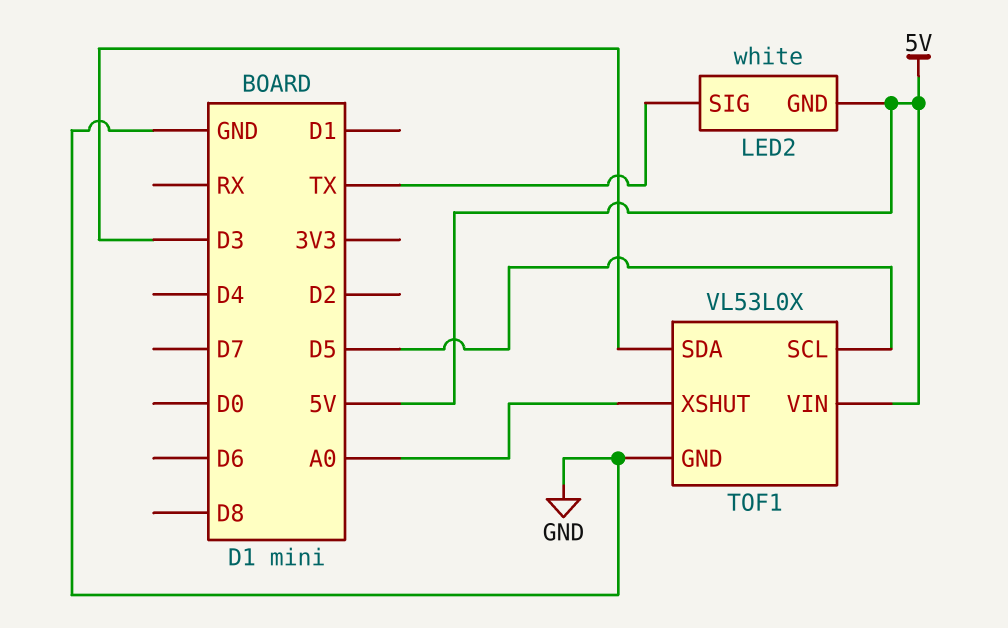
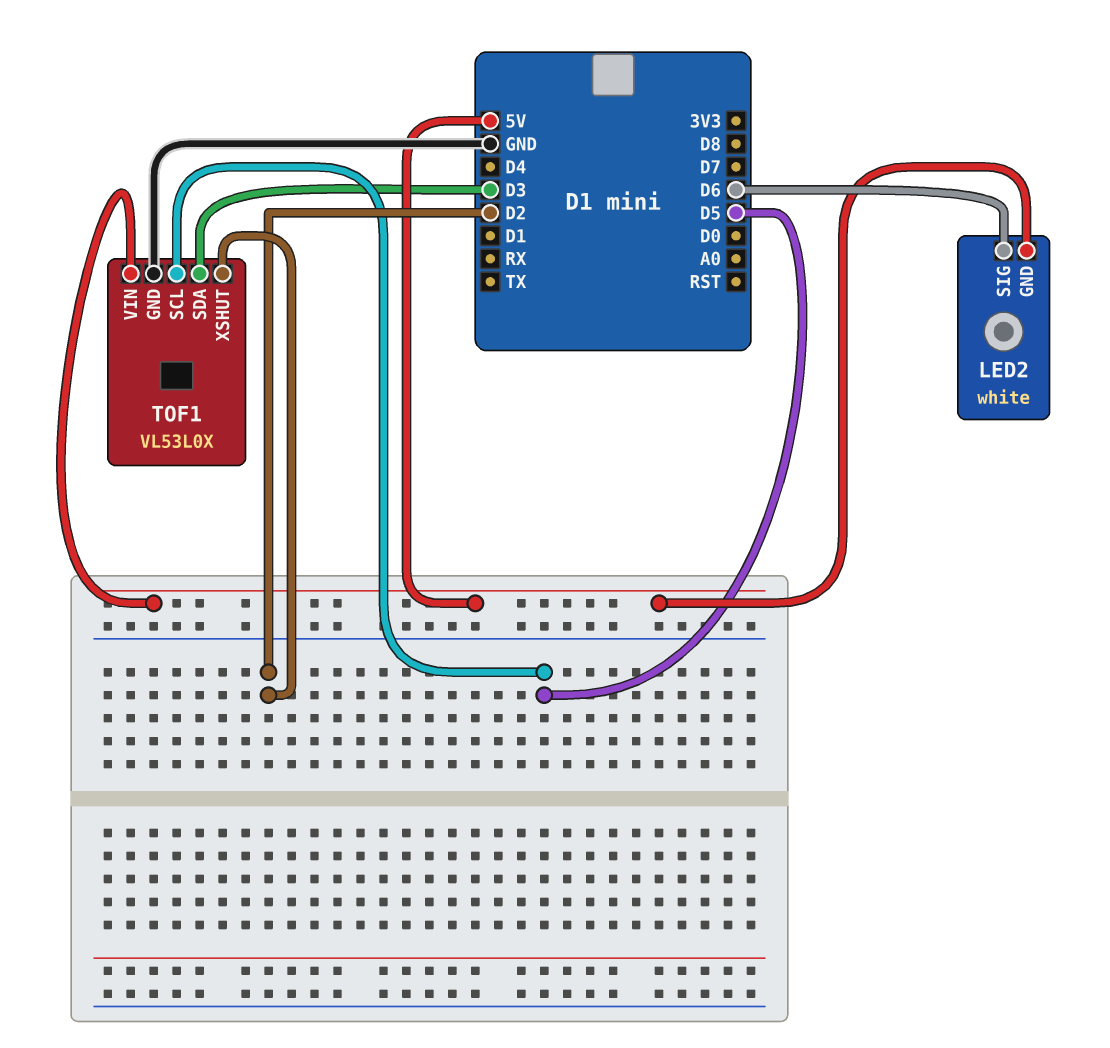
LED2 pin SIG: TX -> D6
TOF1 pin XSHUT: A0 -> D2

